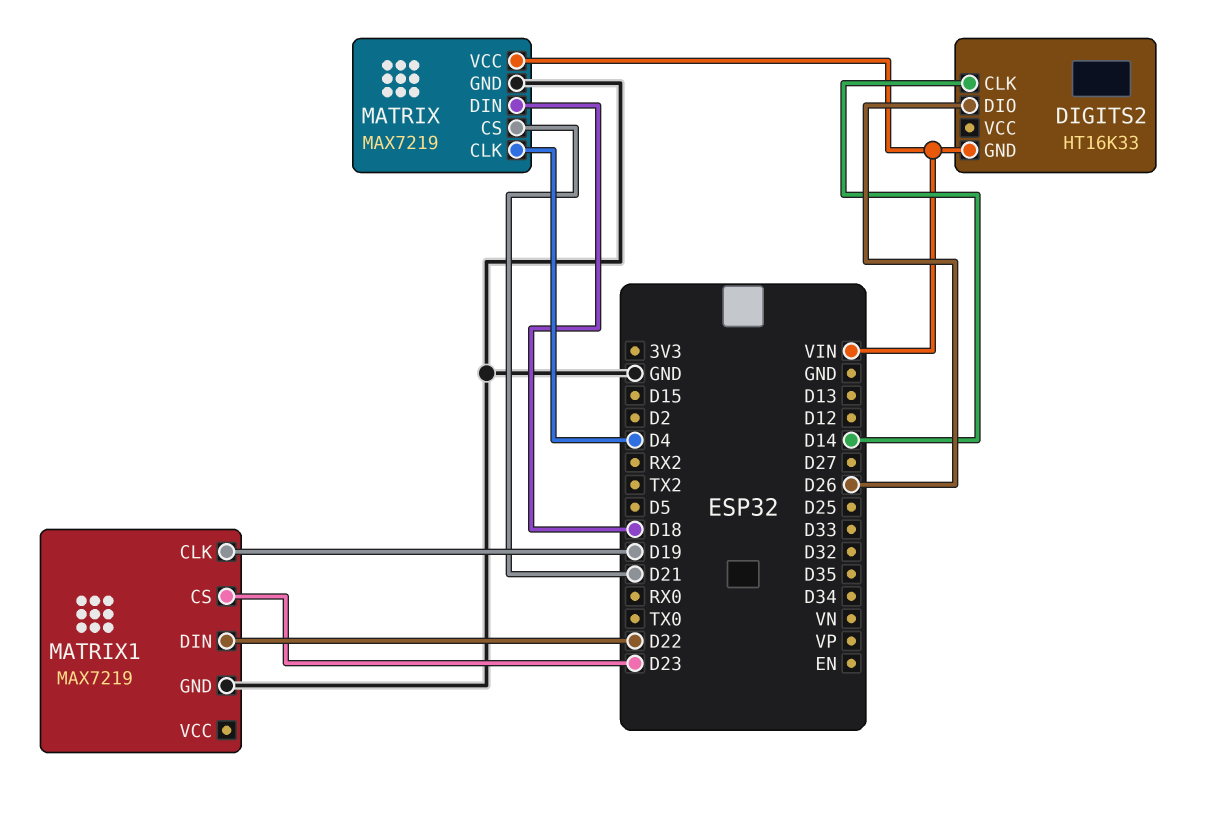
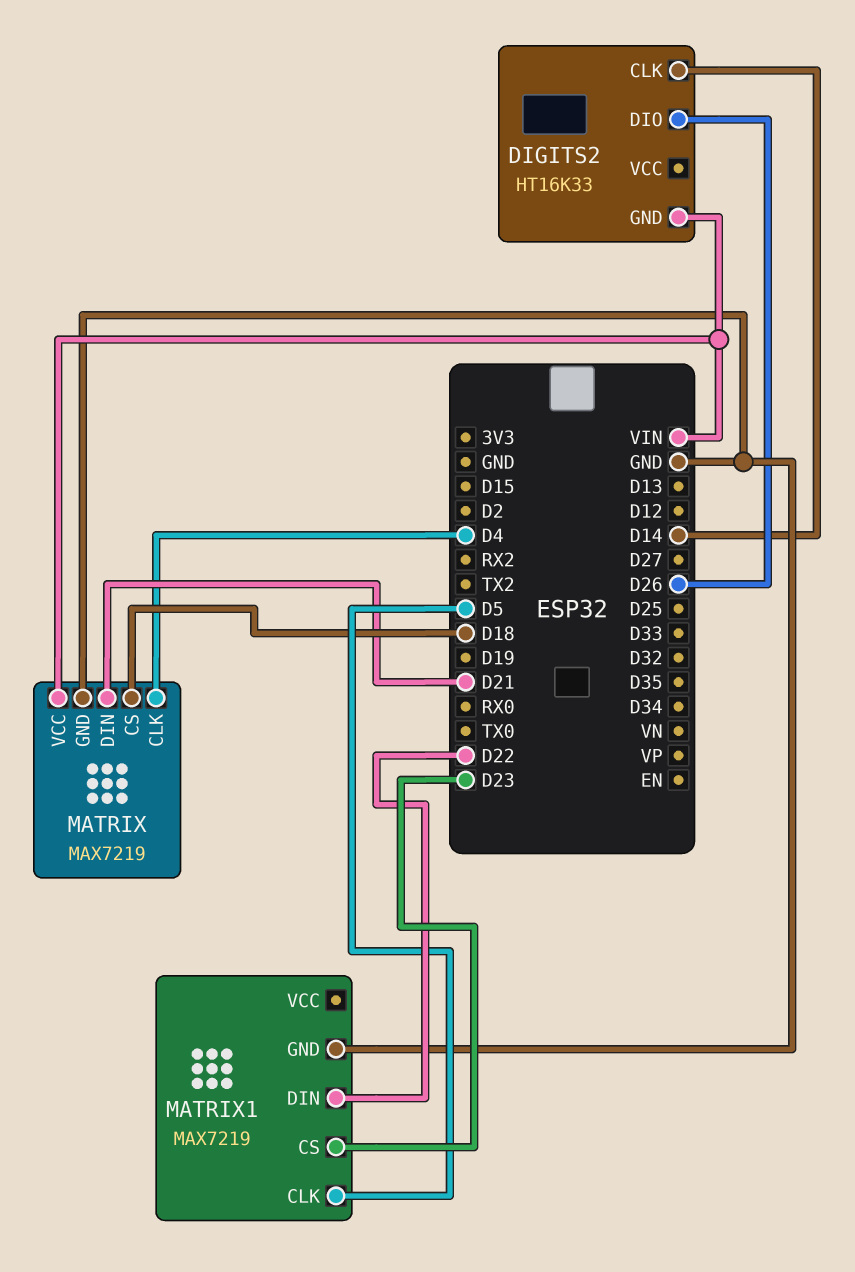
MATRIX pin CS: D21 -> D18
MATRIX pin DIN: D18 -> D21
MATRIX1 pin CLK: D19 -> D5

